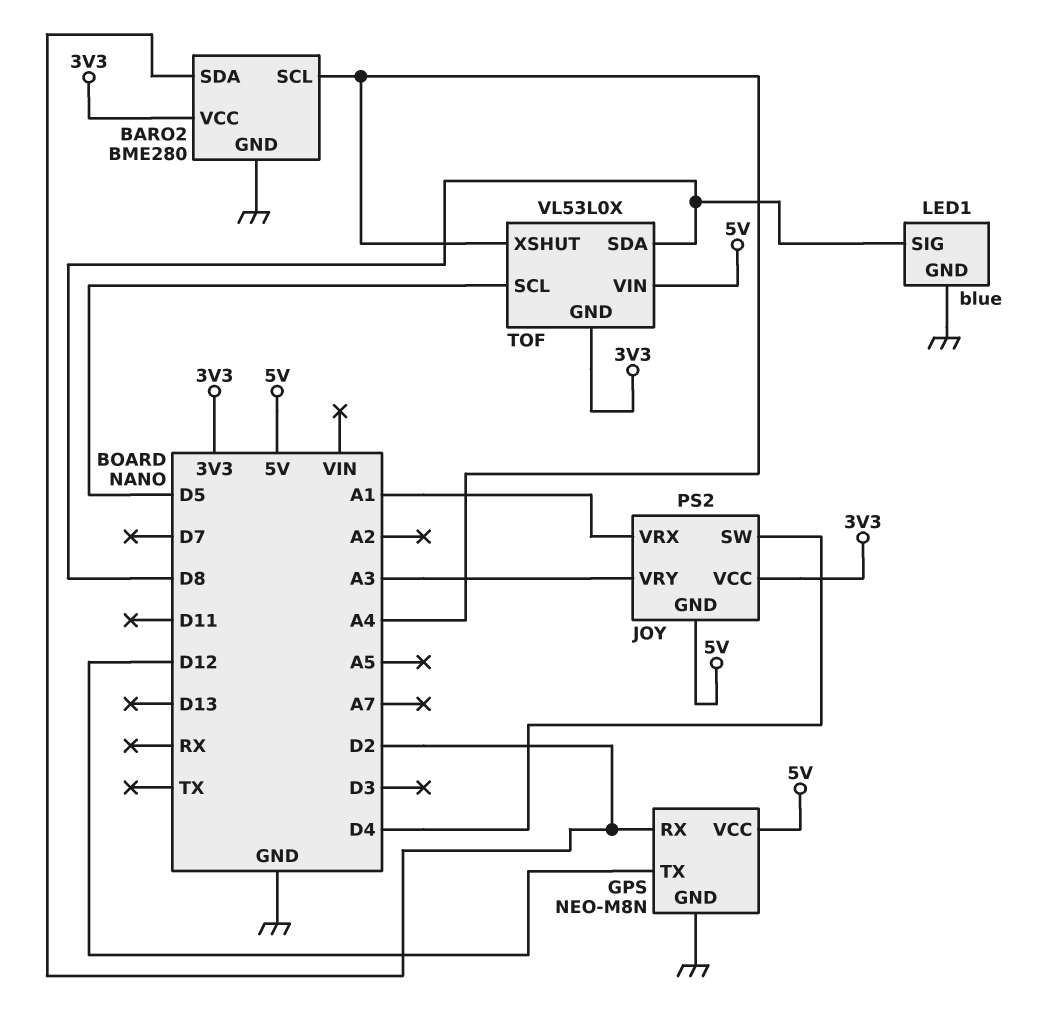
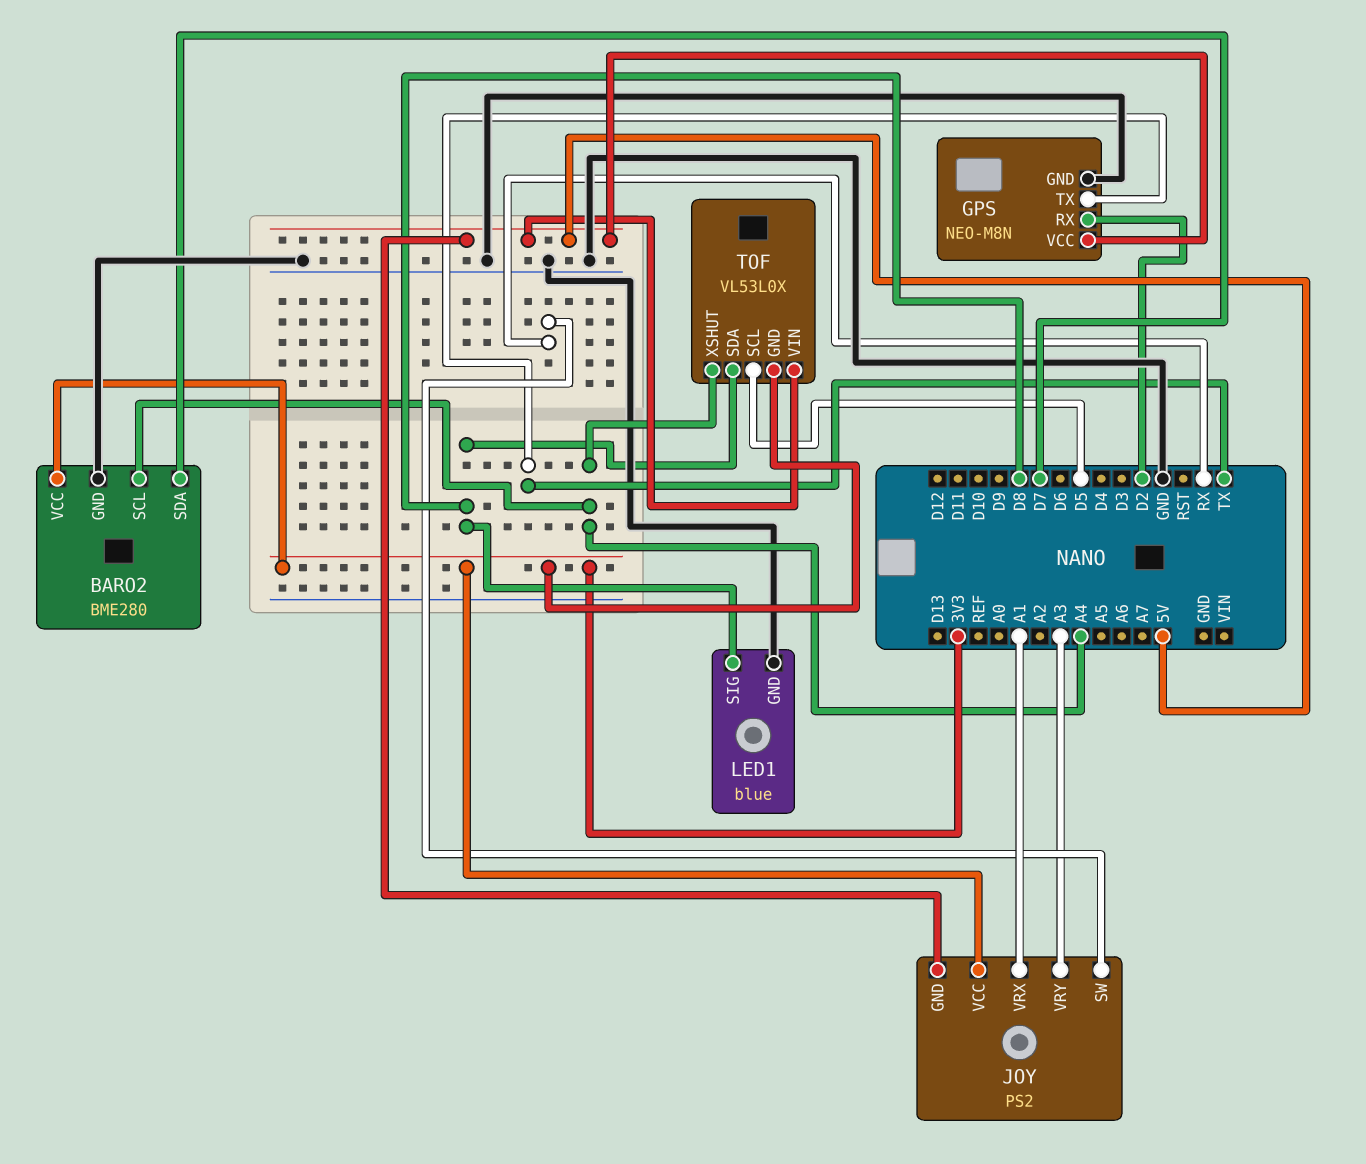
BARO2 pin SDA: D2 -> D7
GPS pin TX: D12 -> TX
JOY pin SW: D4 -> RX

